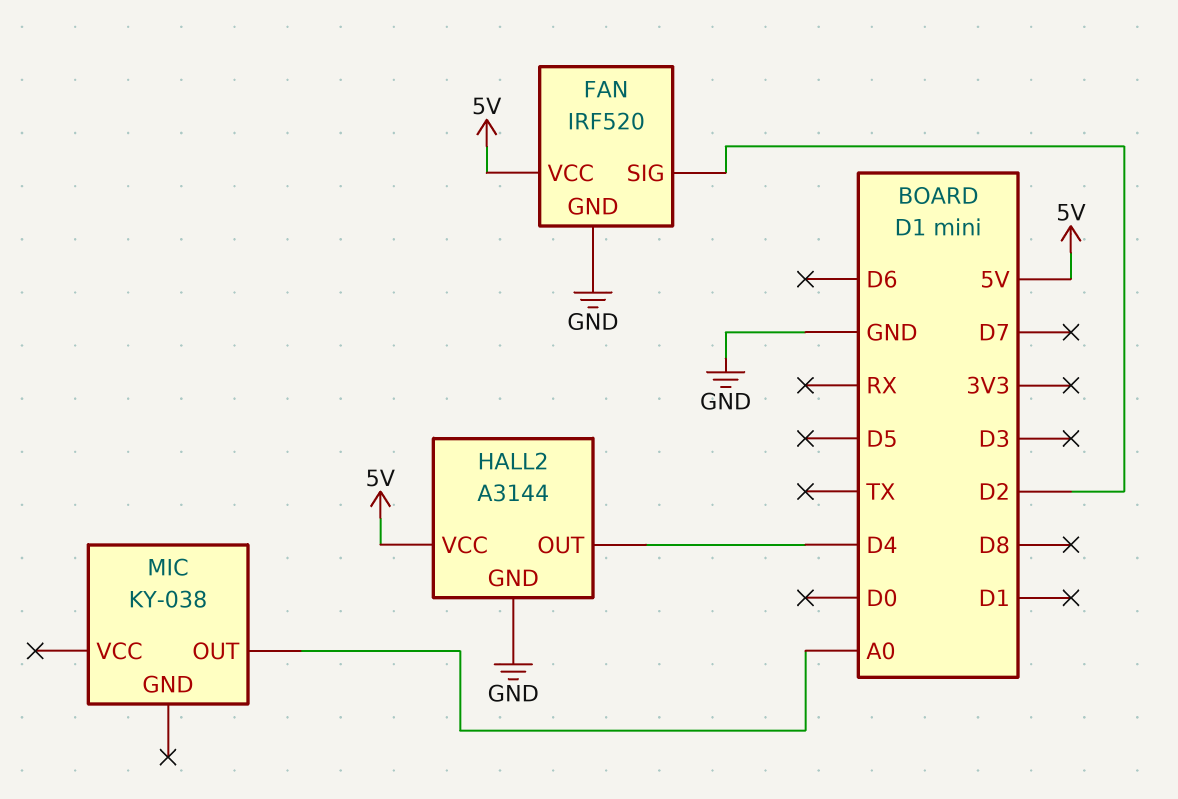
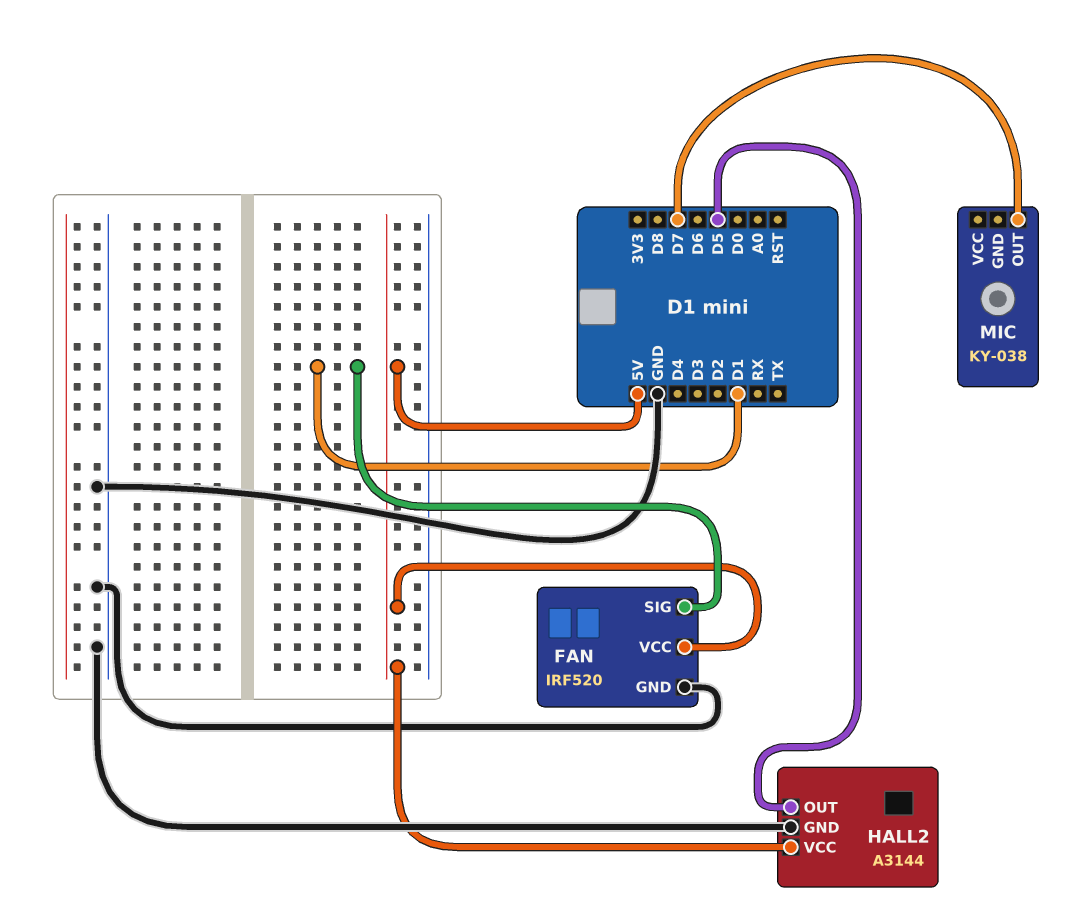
FAN pin SIG: D2 -> D1
HALL2 pin OUT: D4 -> D5
MIC pin OUT: A0 -> D7

